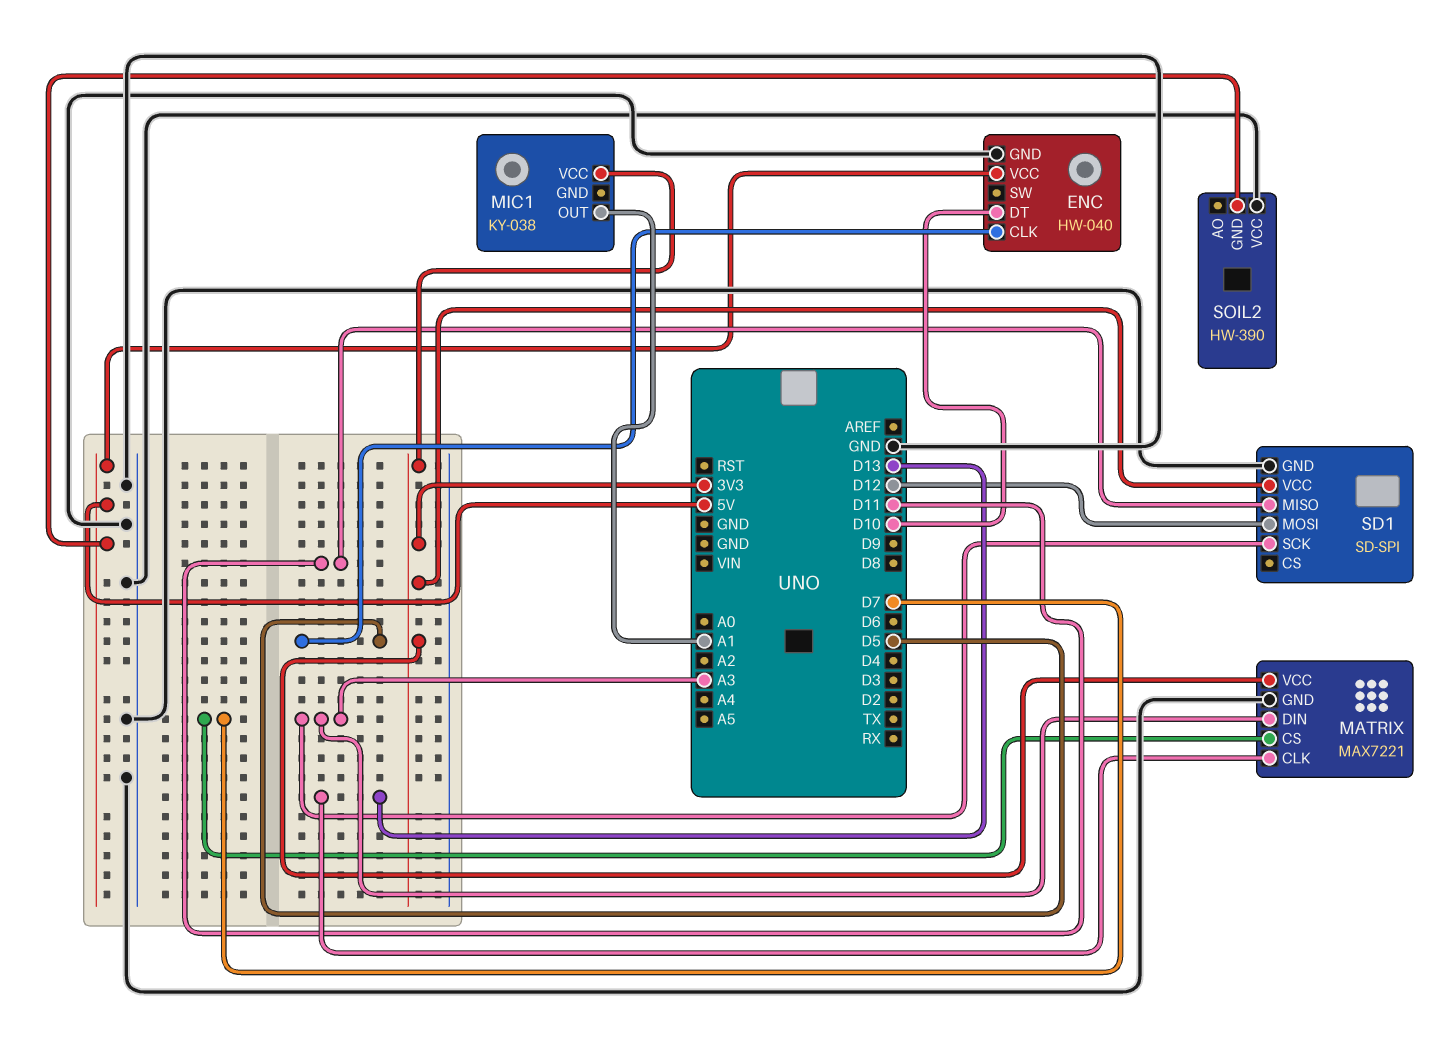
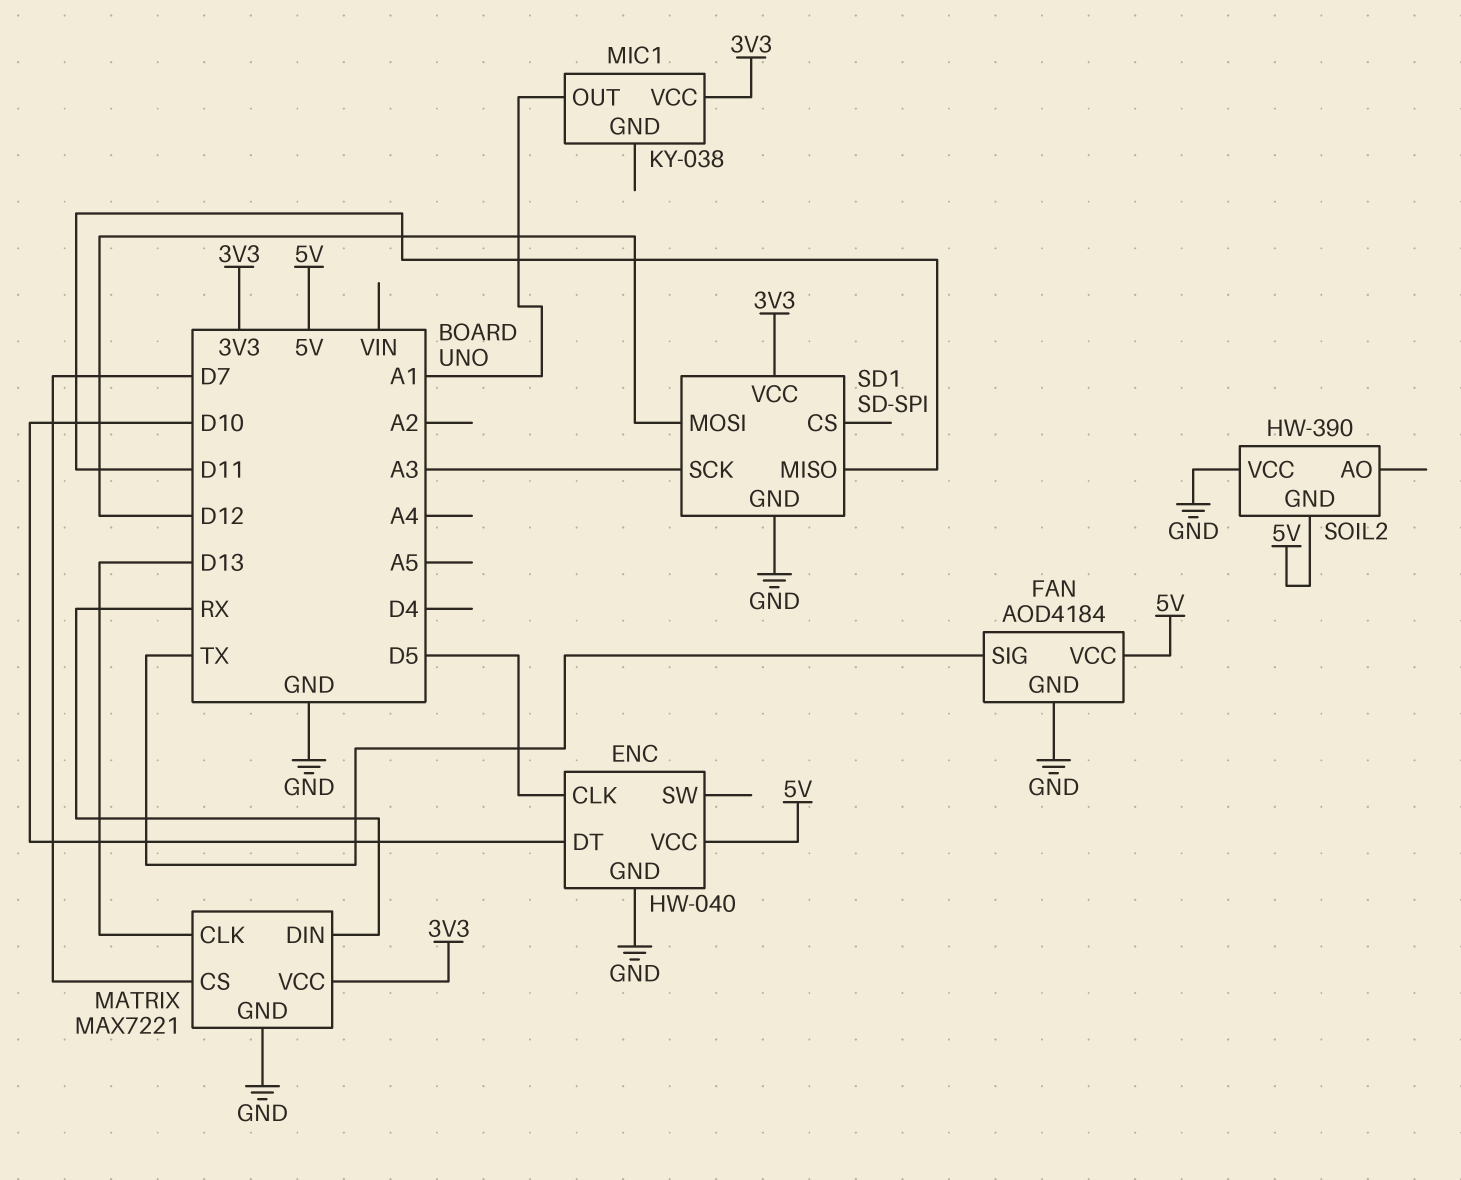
FAN: none -> AOD4184
FAN pin GND: none -> GND
FAN pin SIG: none -> TX
FAN pin VCC: none -> 5V
MATRIX pin DIN: A3 -> RX

